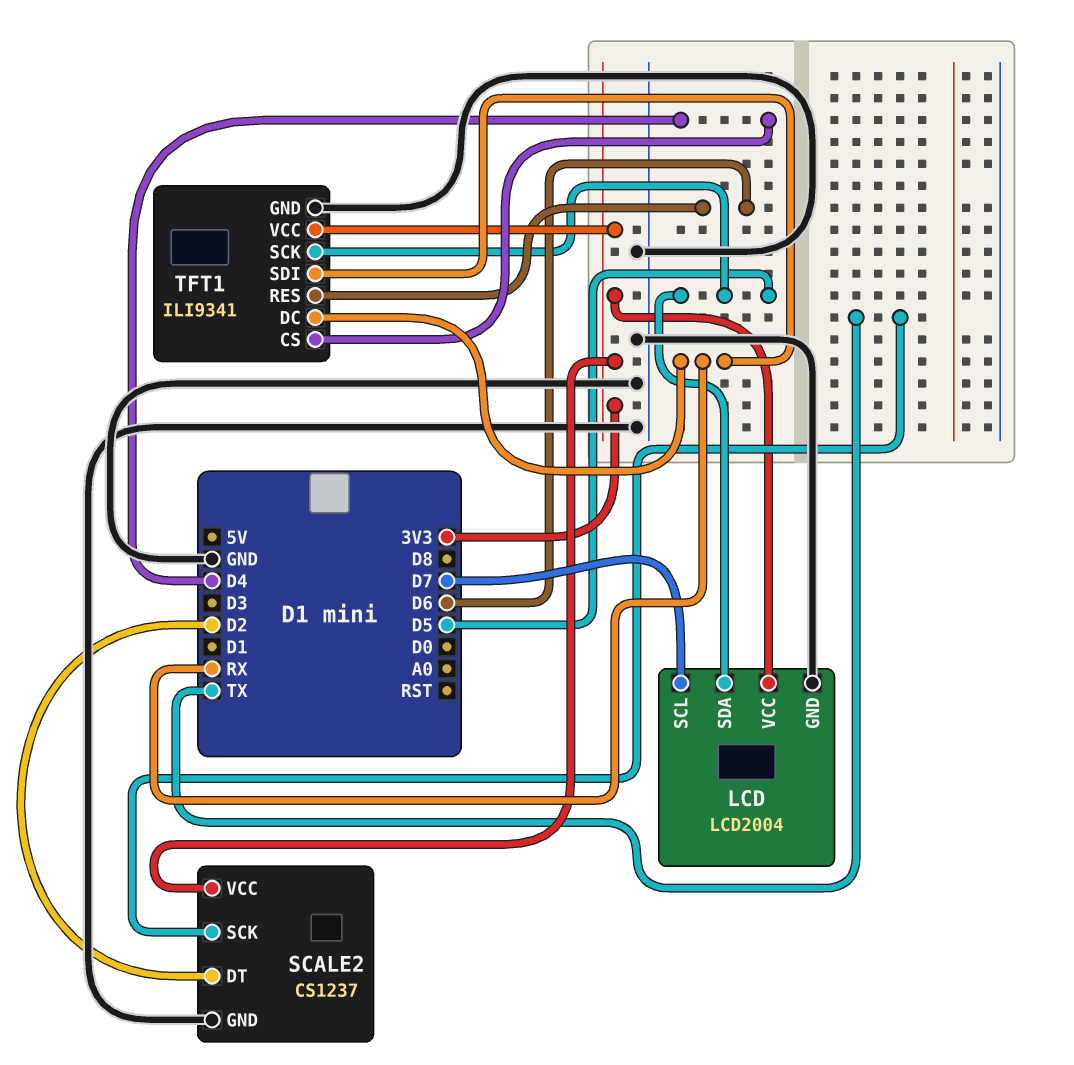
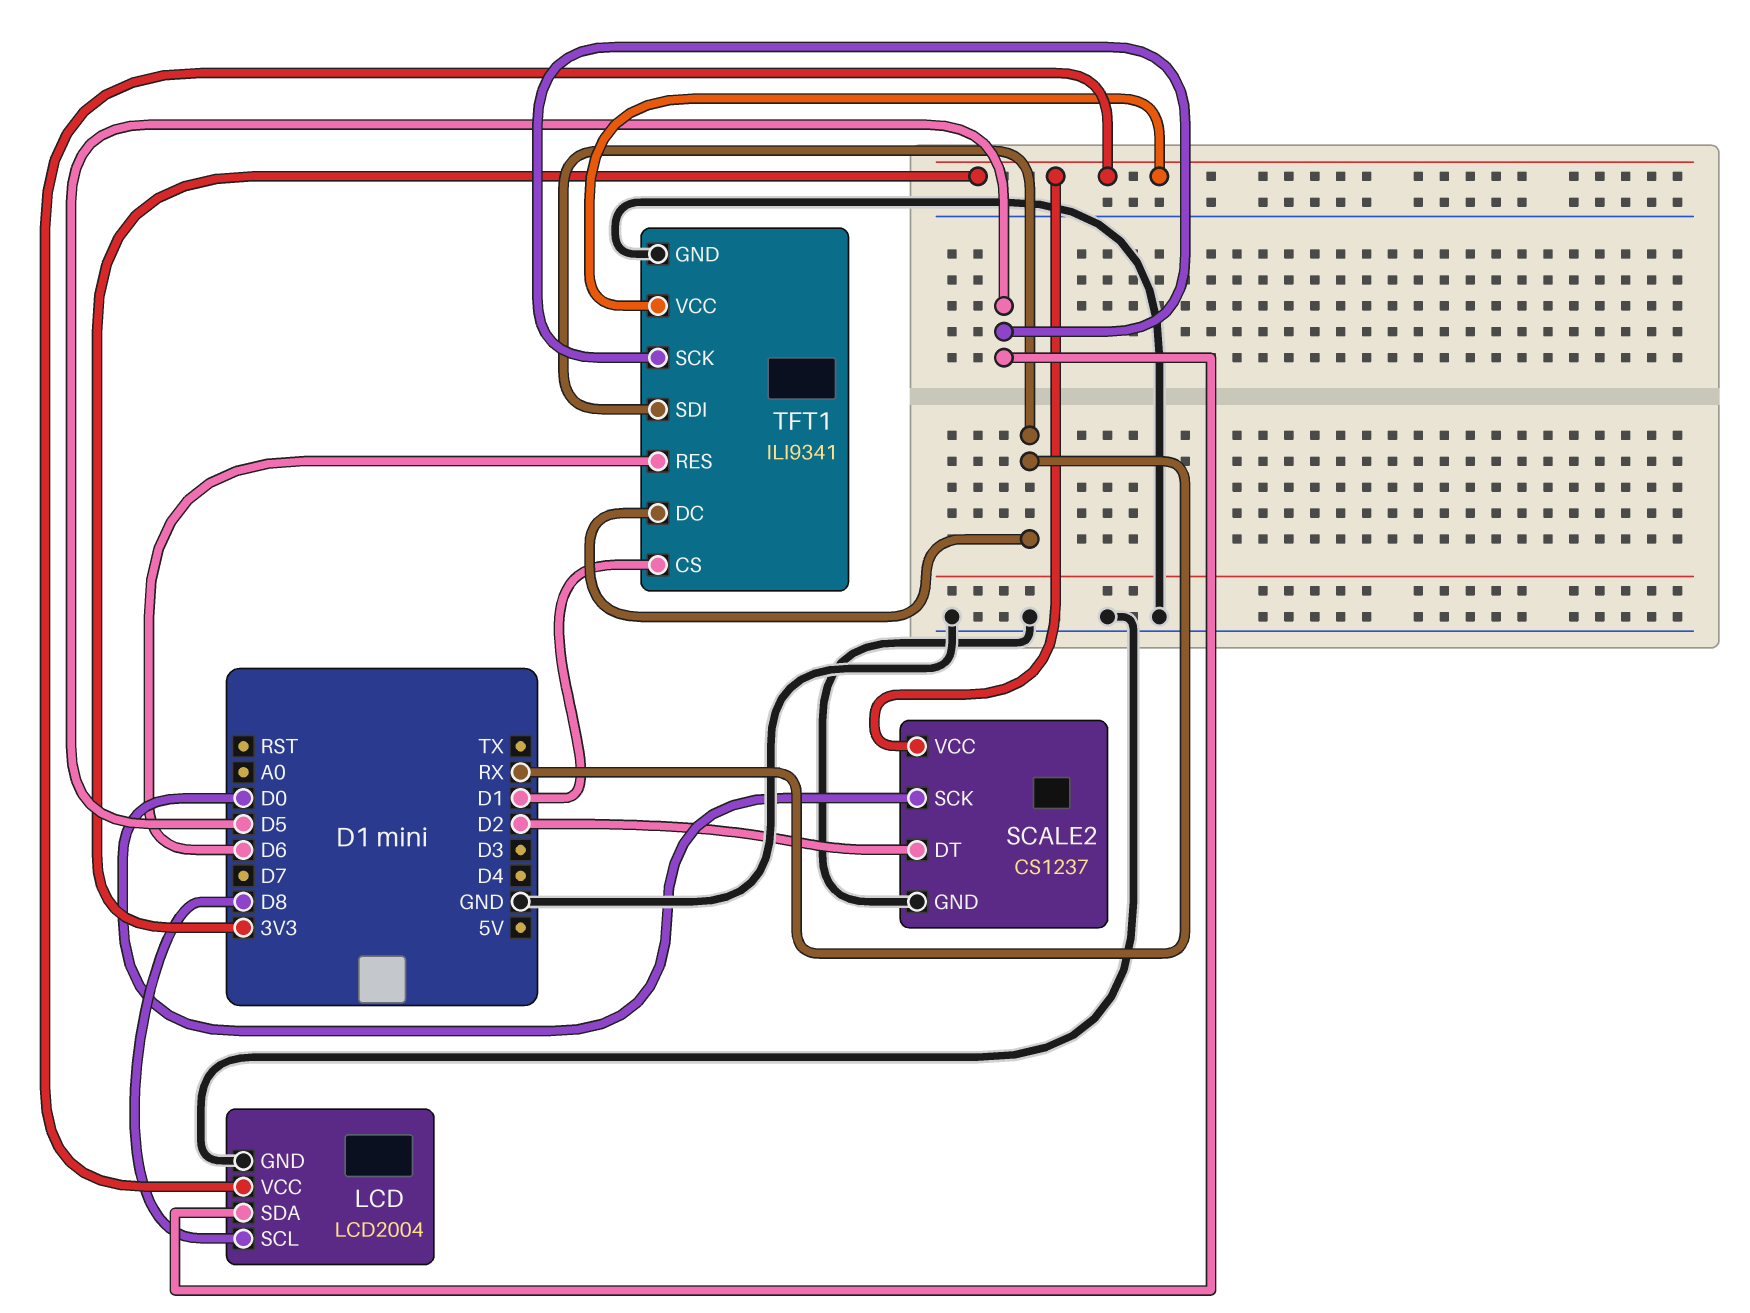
LCD pin SCL: D7 -> D8
SCALE2 pin SCK: TX -> D0
TFT1 pin CS: D4 -> D1

